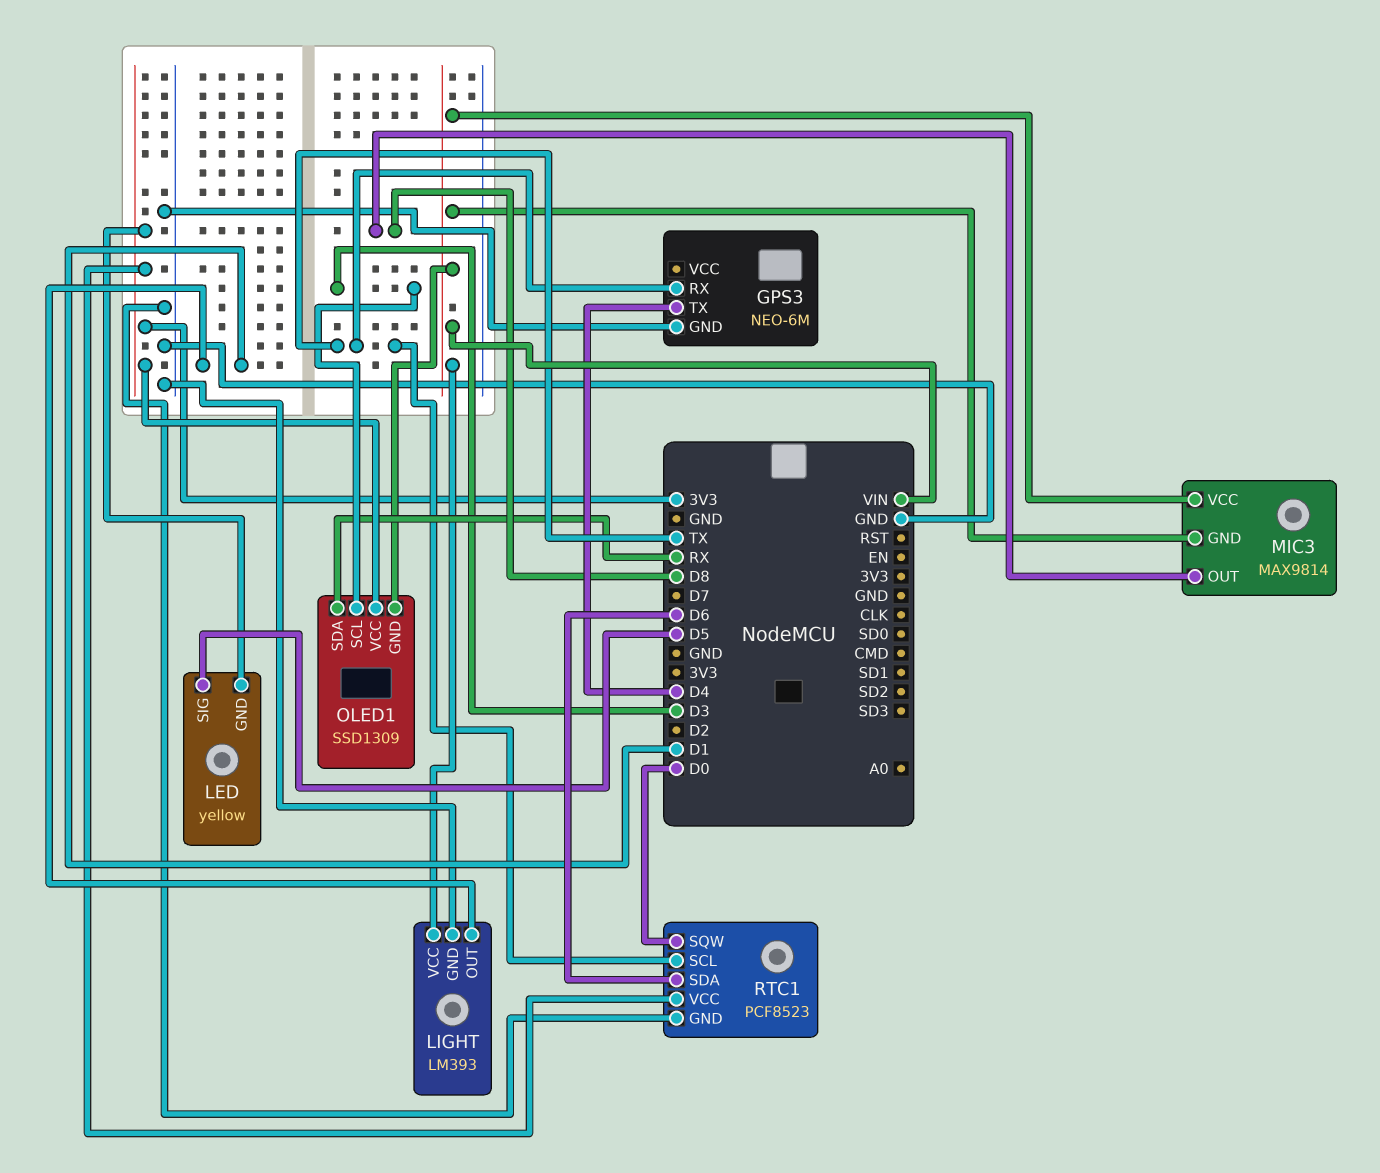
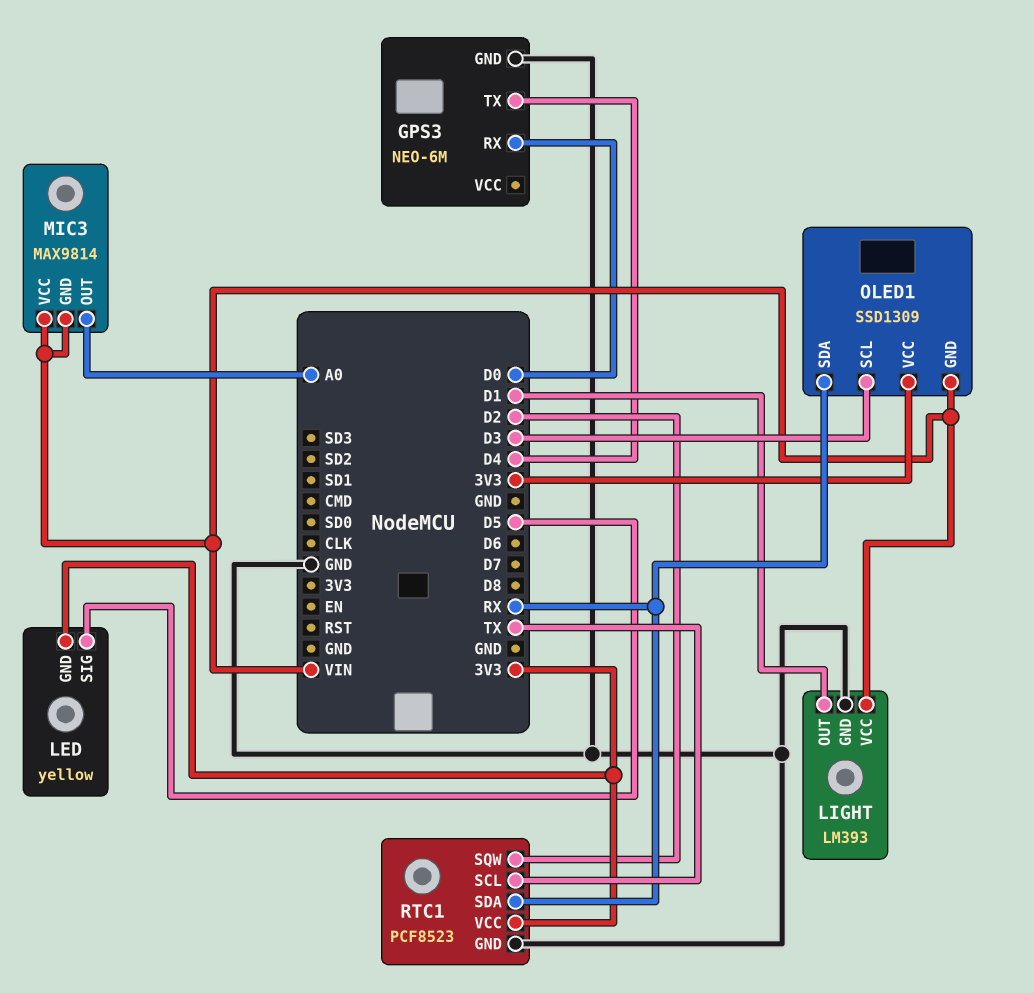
GPS3 pin RX: TX -> D0
MIC3 pin OUT: D8 -> A0
RTC1 pin SDA: D6 -> RX
RTC1 pin SQW: D0 -> D2

